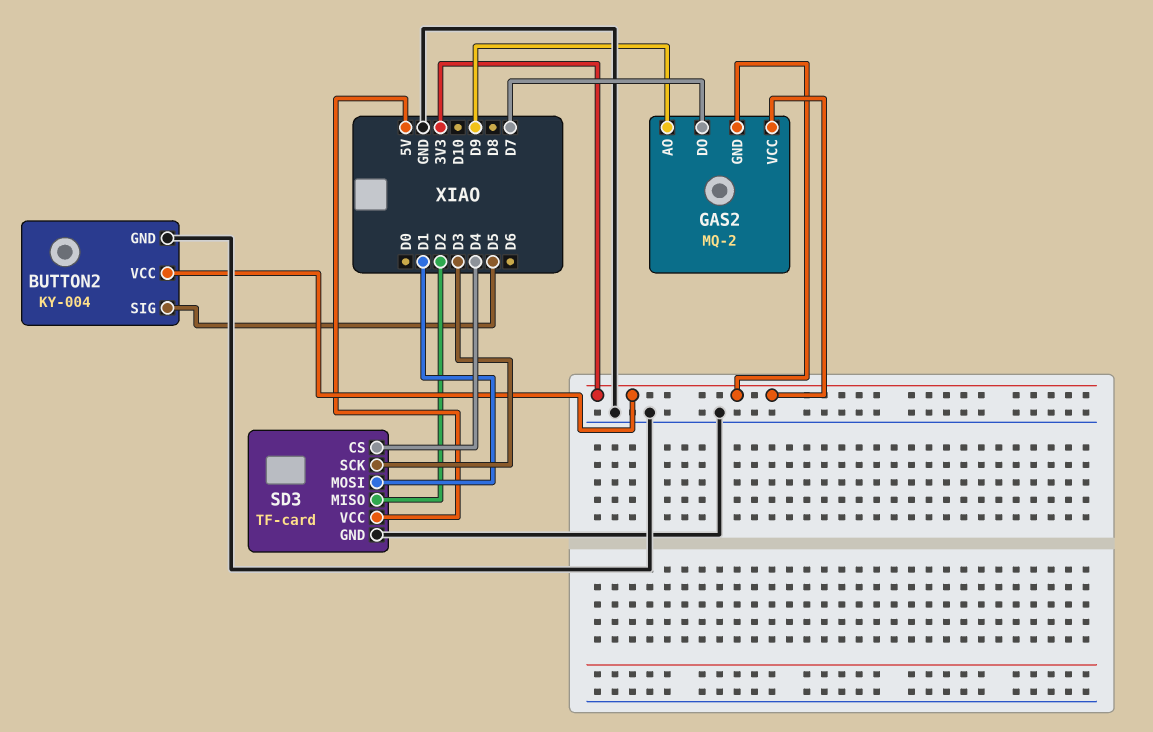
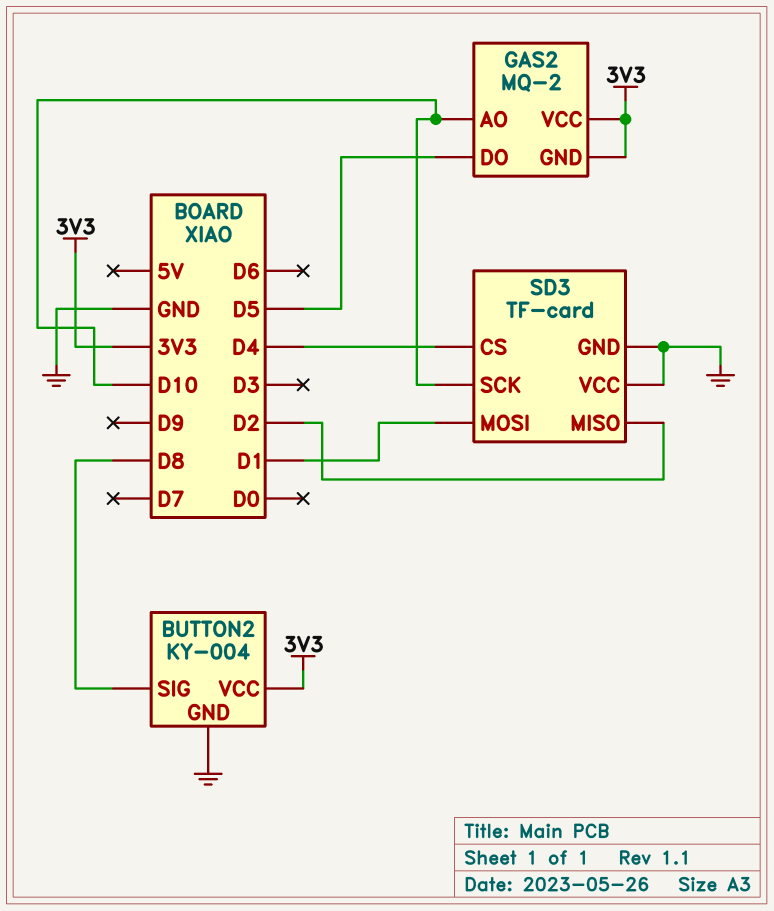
BUTTON2 pin SIG: D5 -> D8
GAS2 pin AO: D9 -> D10
GAS2 pin DO: D7 -> D5
SD3 pin SCK: D3 -> D10
SD3 pin VCC: 5V -> GND

